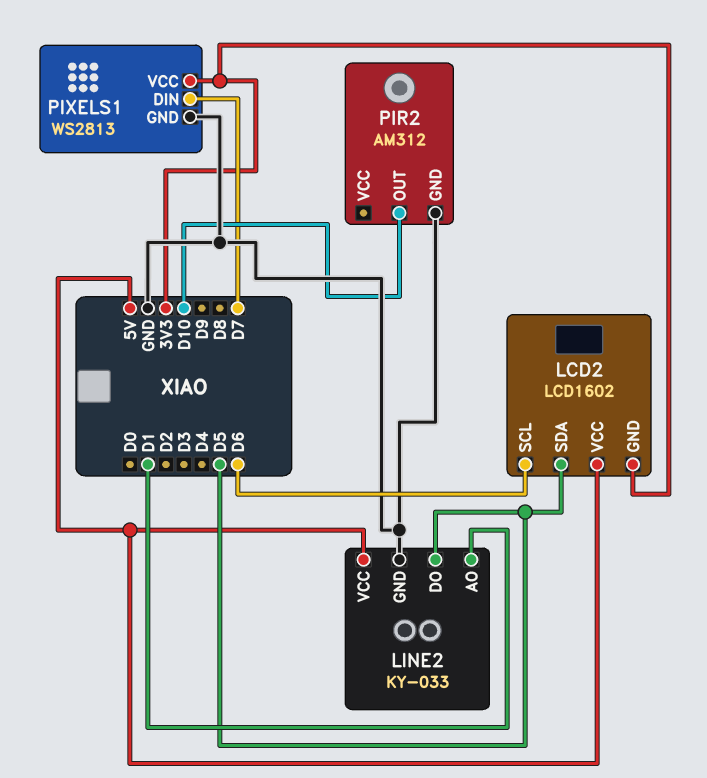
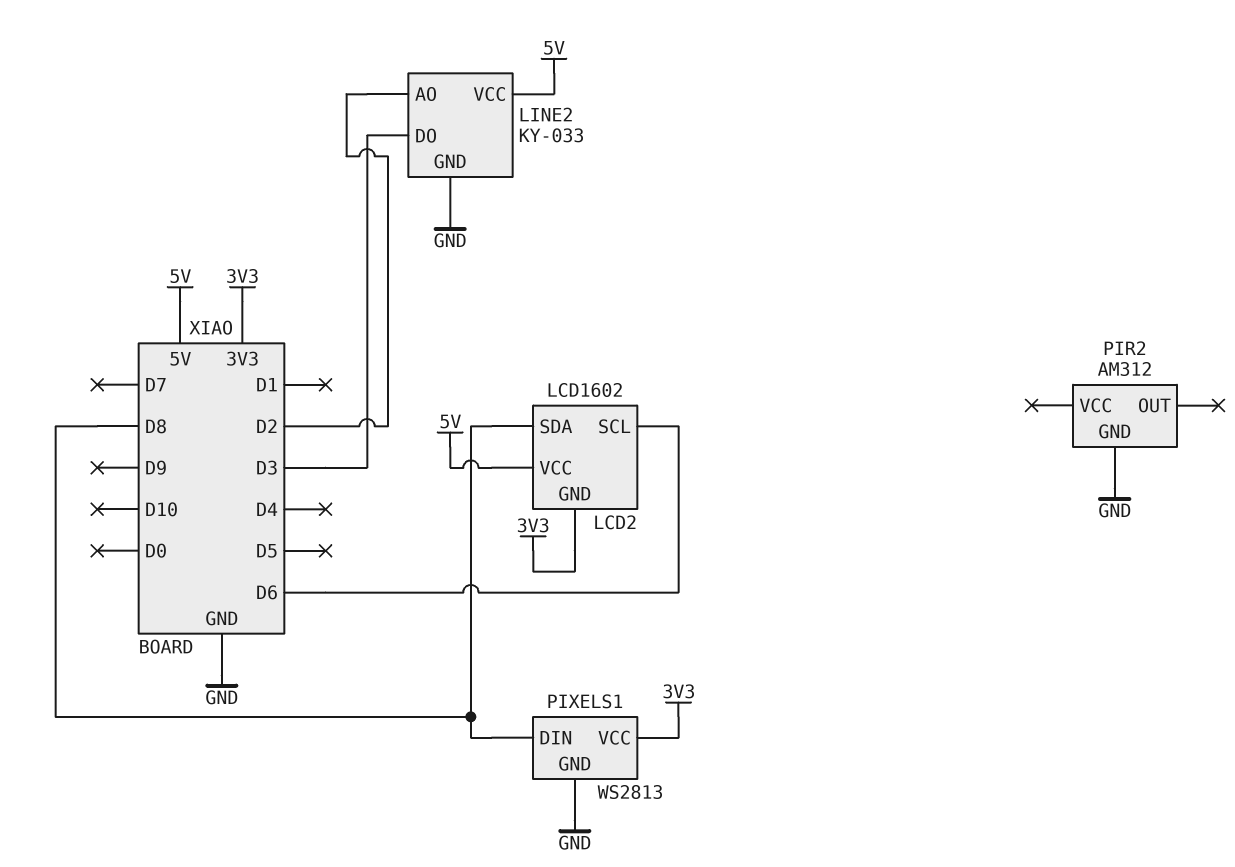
LCD2 pin SDA: D5 -> D8
LINE2 pin AO: D1 -> D2
LINE2 pin DO: D5 -> D3
PIR2 pin OUT: D10 -> none
PIXELS1 pin DIN: D7 -> D8

